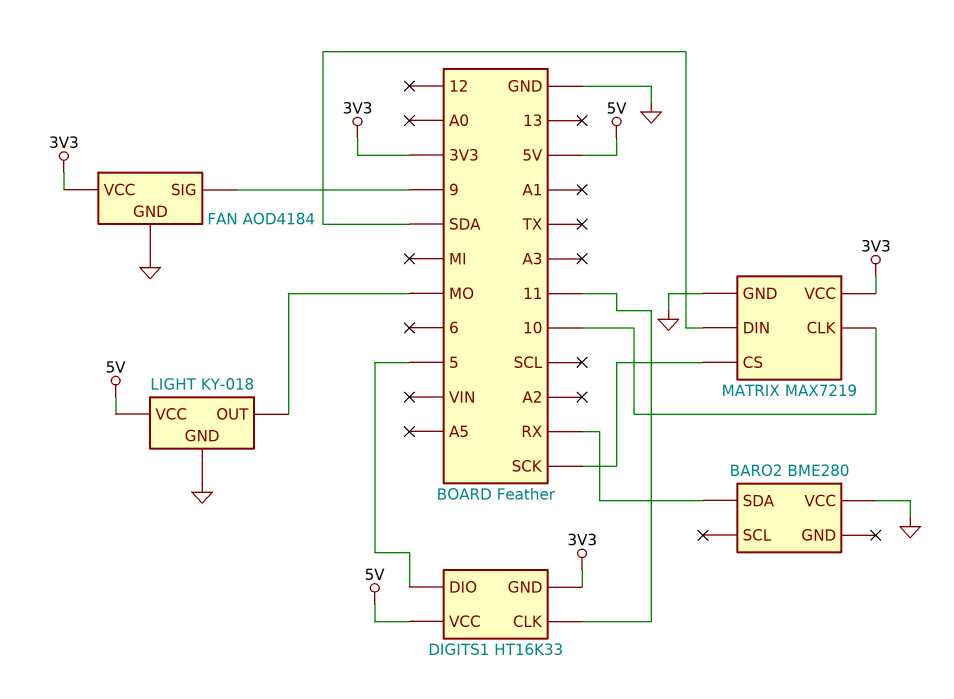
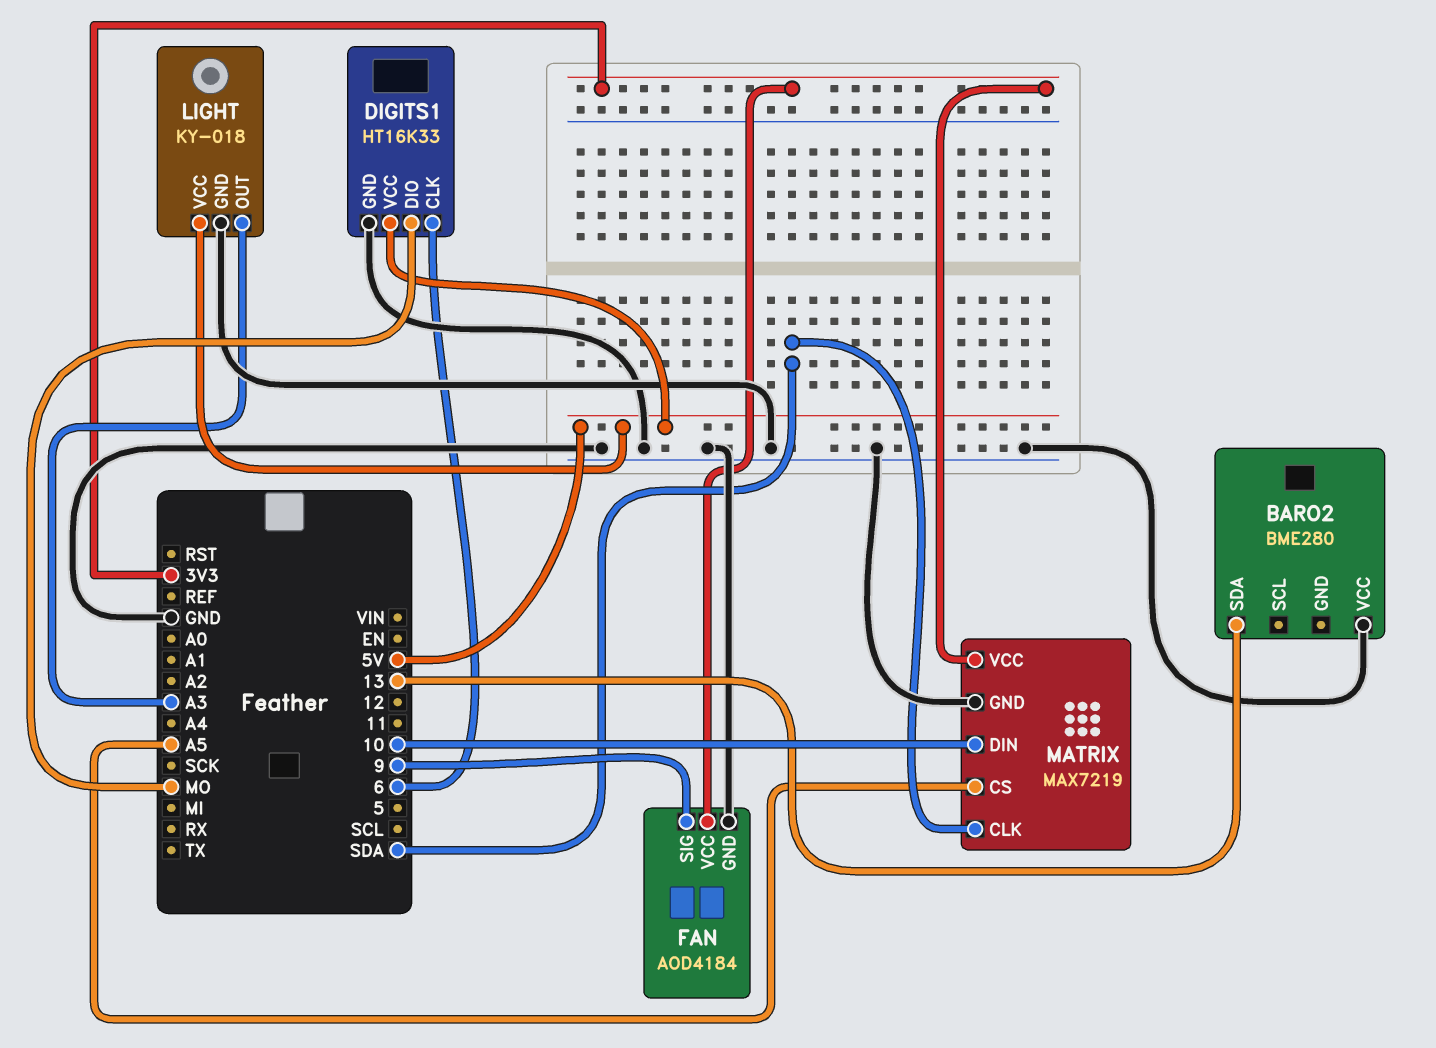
BARO2 pin SDA: RX -> 13
DIGITS1 pin CLK: 11 -> 6
DIGITS1 pin DIO: 5 -> MO
DIGITS1 pin GND: 3V3 -> GND
LIGHT pin OUT: MO -> A3
MATRIX pin CLK: 10 -> SDA
MATRIX pin CS: SCK -> A5
MATRIX pin DIN: SDA -> 10

